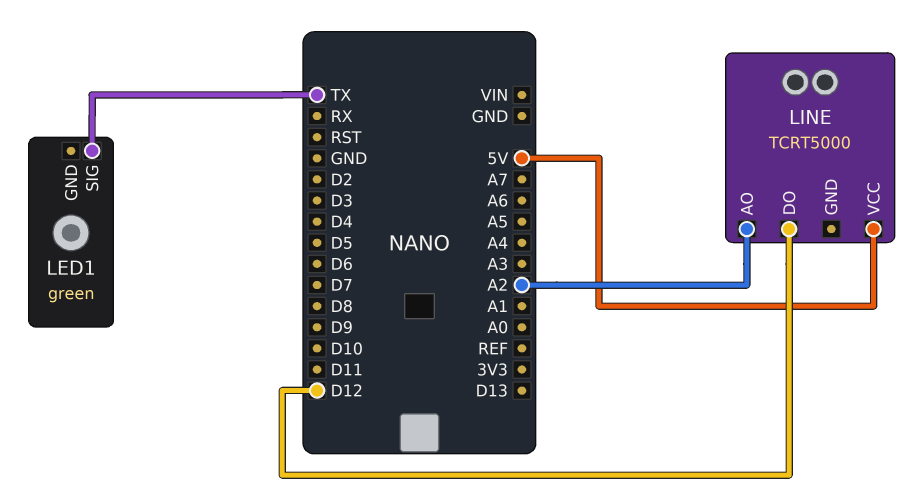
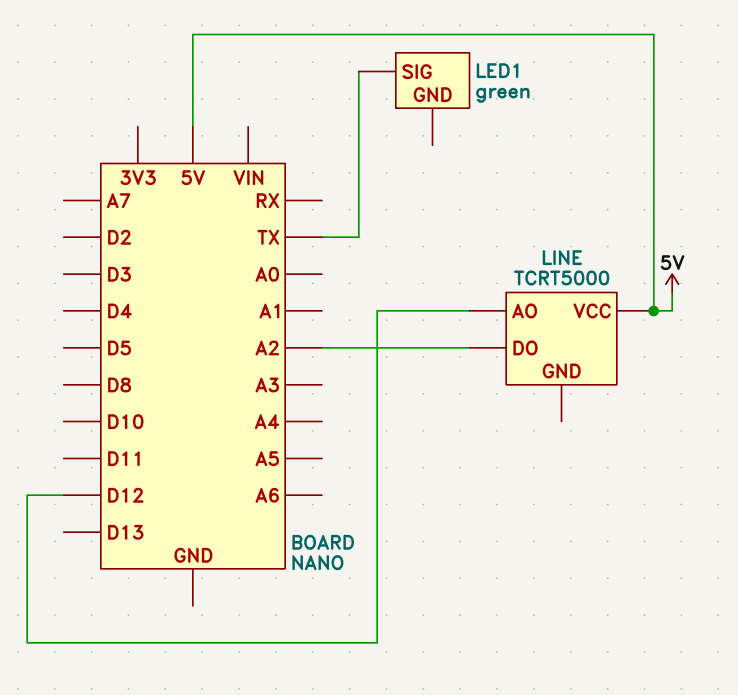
LINE pin AO: A2 -> D12
LINE pin DO: D12 -> A2

